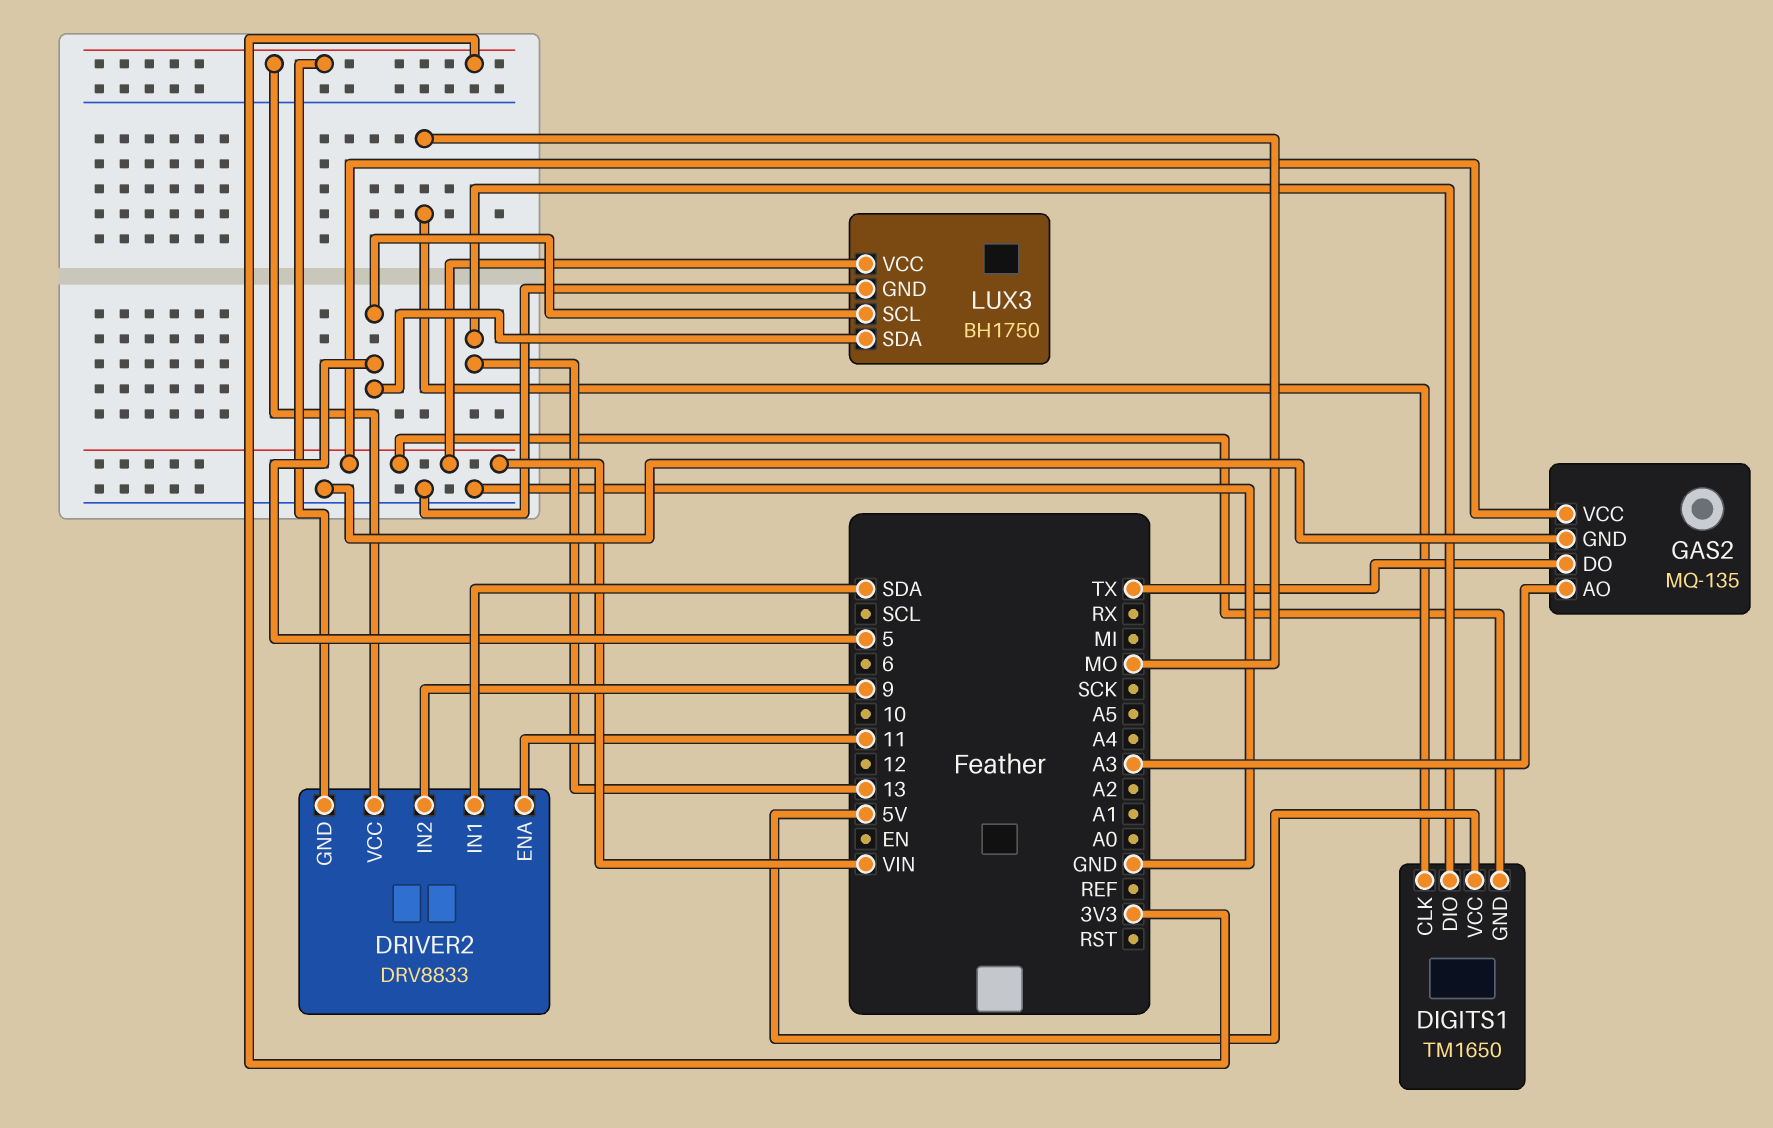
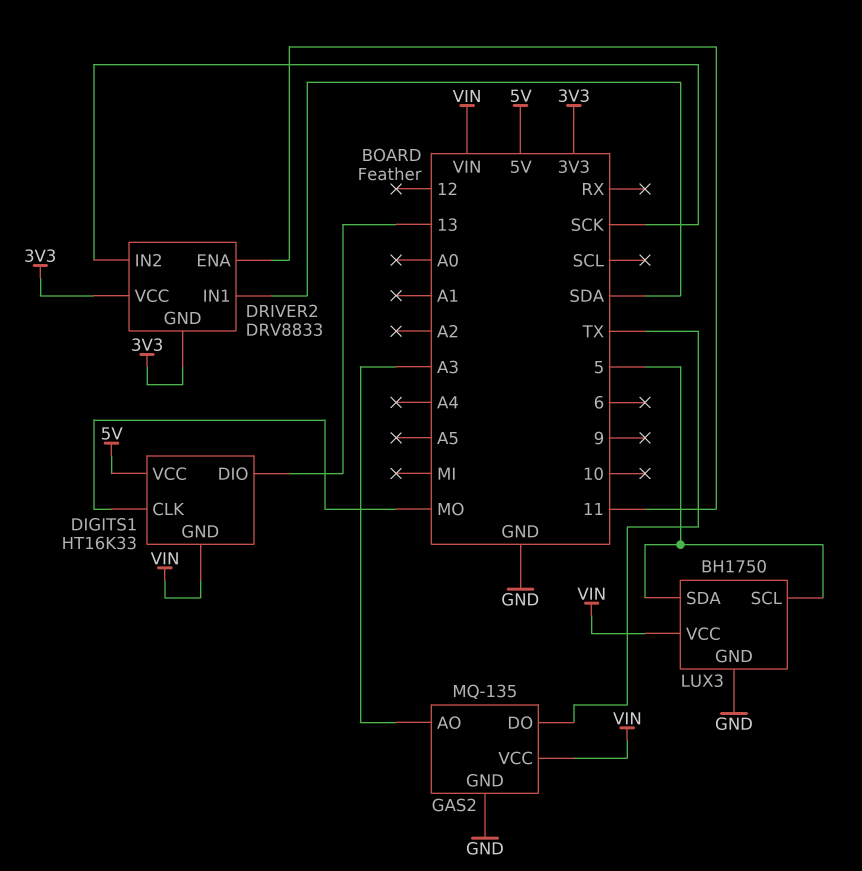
DIGITS1: TM1650 -> HT16K33
DRIVER2 pin IN2: 9 -> SCK

